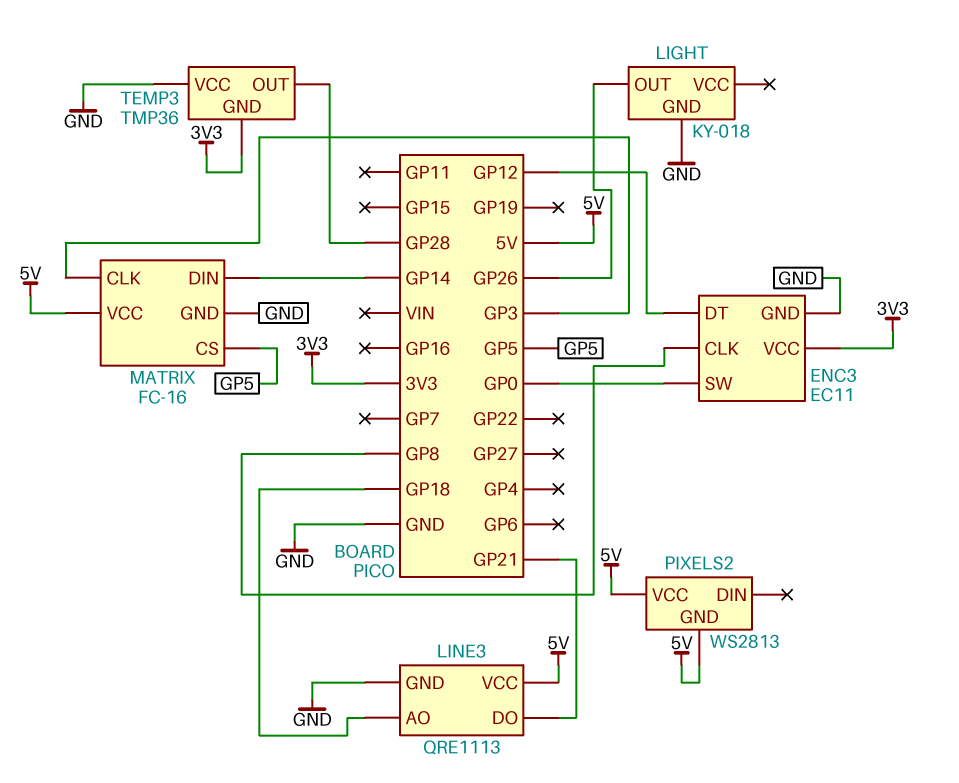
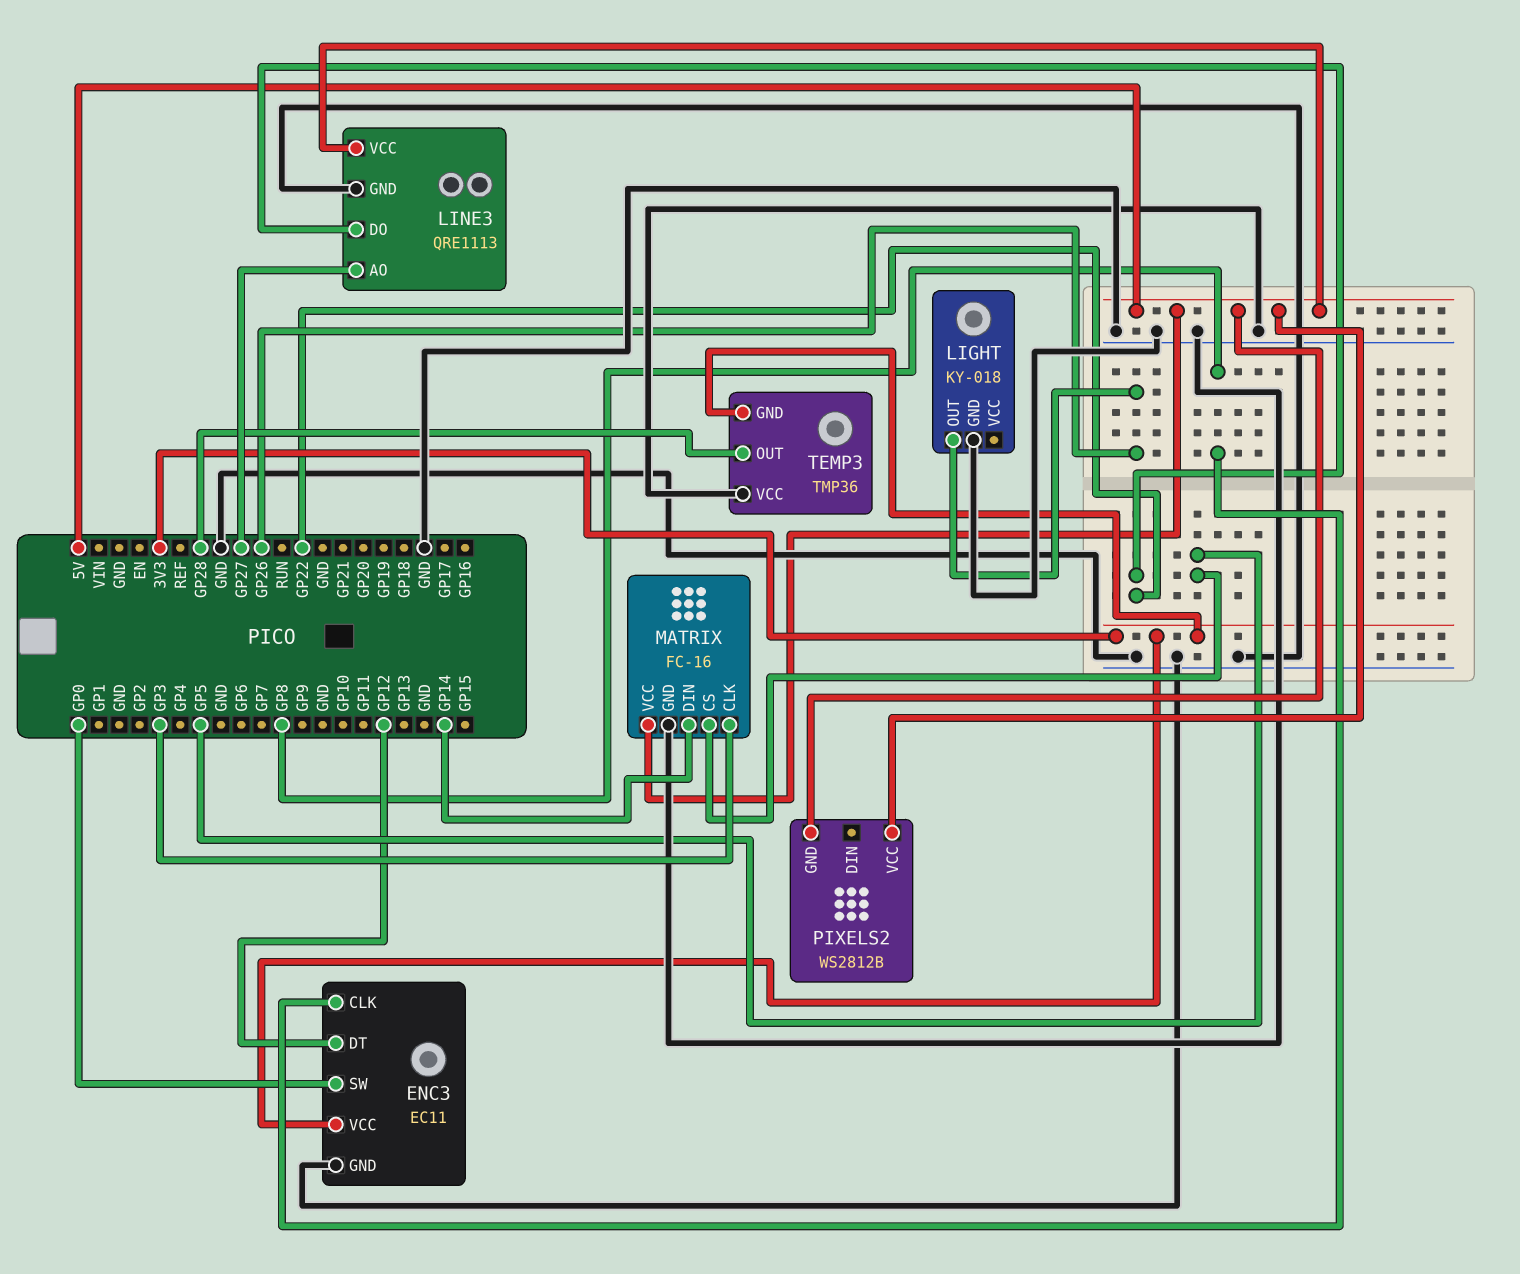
LINE3 pin AO: GP18 -> GP27
LINE3 pin DO: GP21 -> GP22
PIXELS2: WS2813 -> WS2812B

